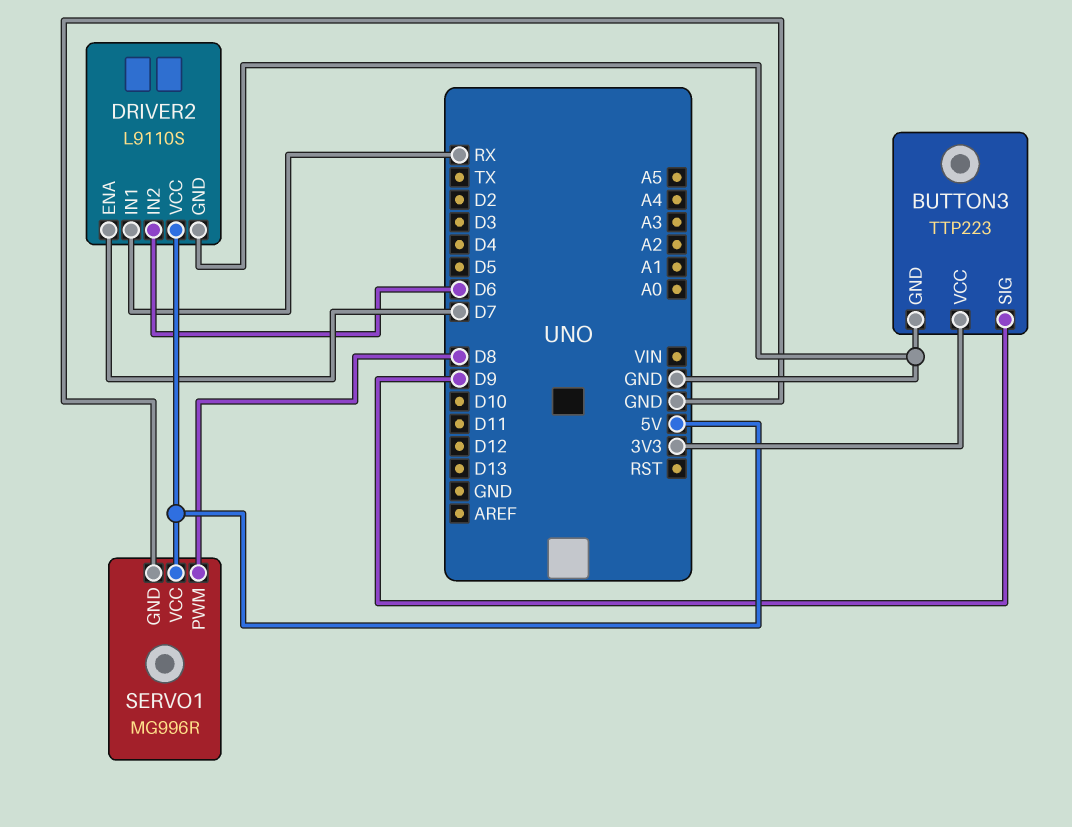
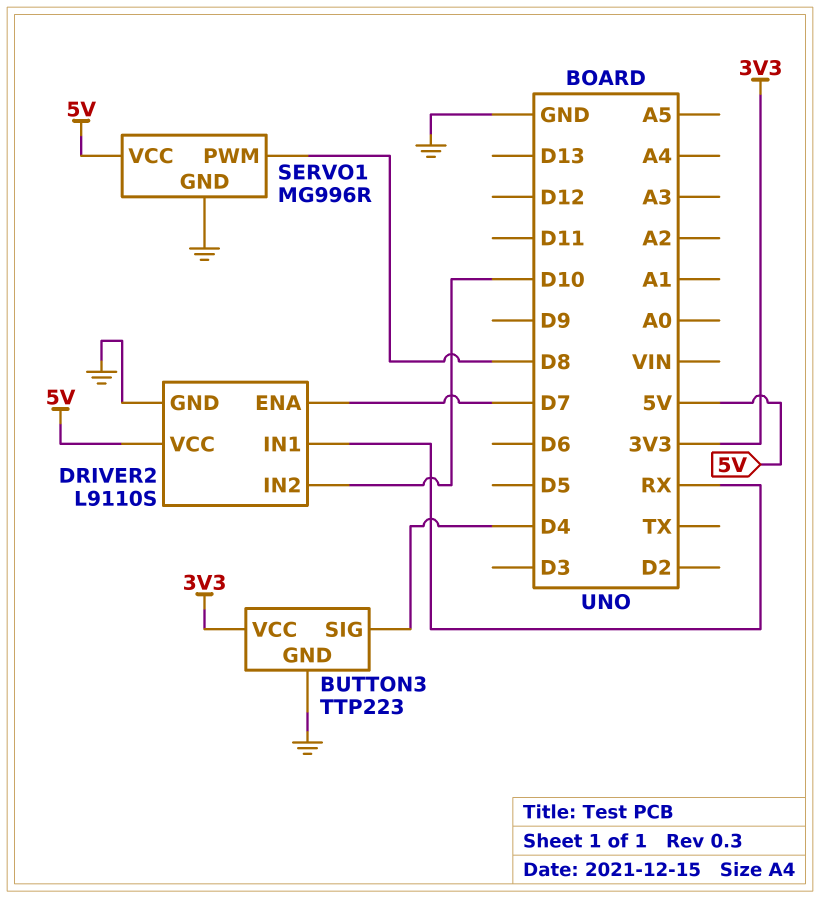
BUTTON3 pin SIG: D9 -> D4
DRIVER2 pin IN2: D6 -> D10

